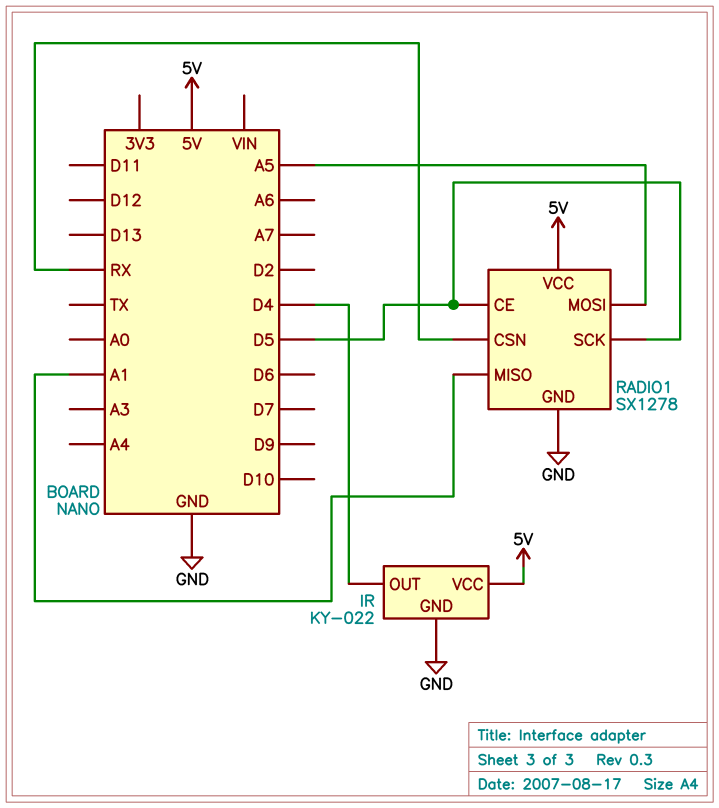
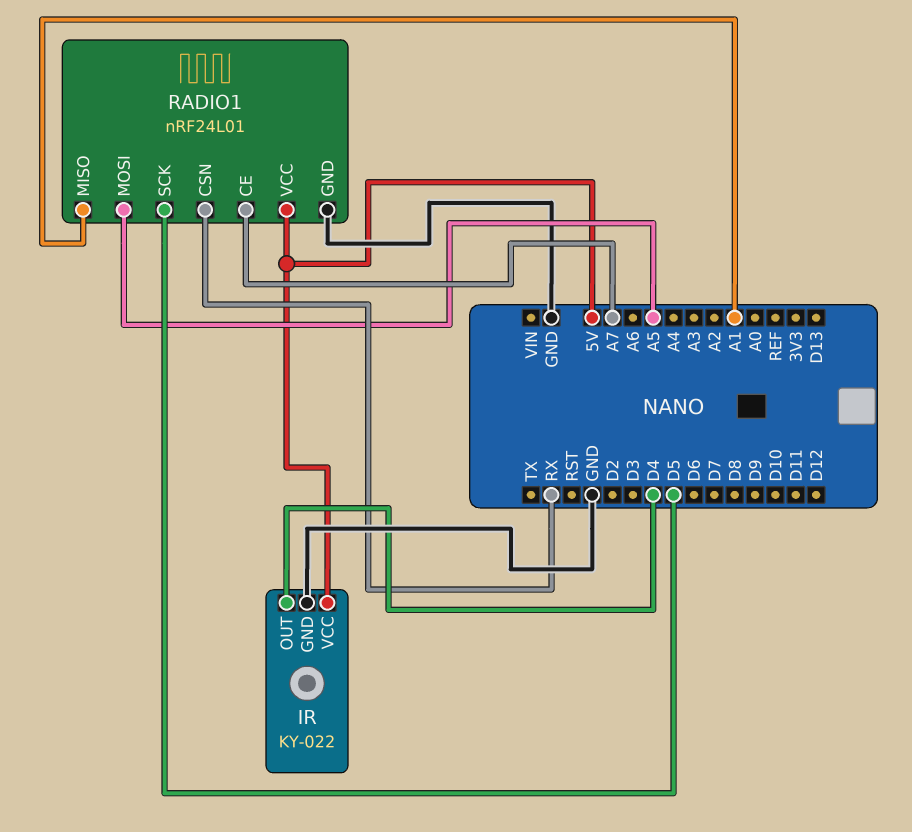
RADIO1: SX1278 -> nRF24L01
RADIO1 pin CE: D5 -> A7

